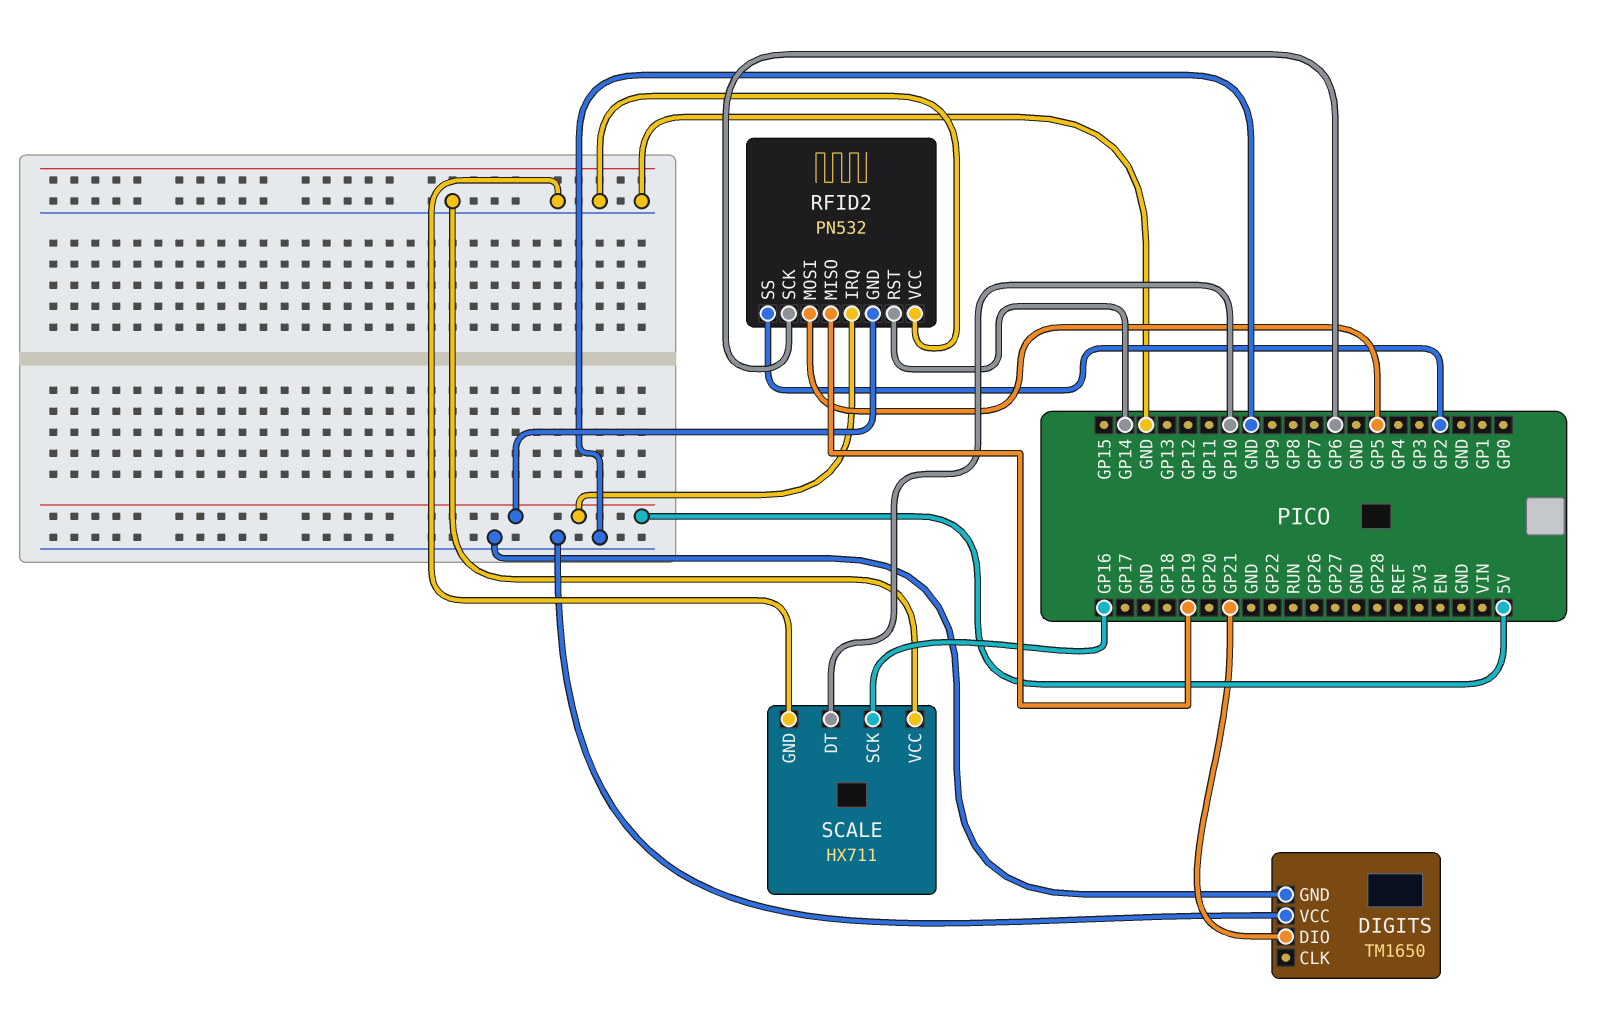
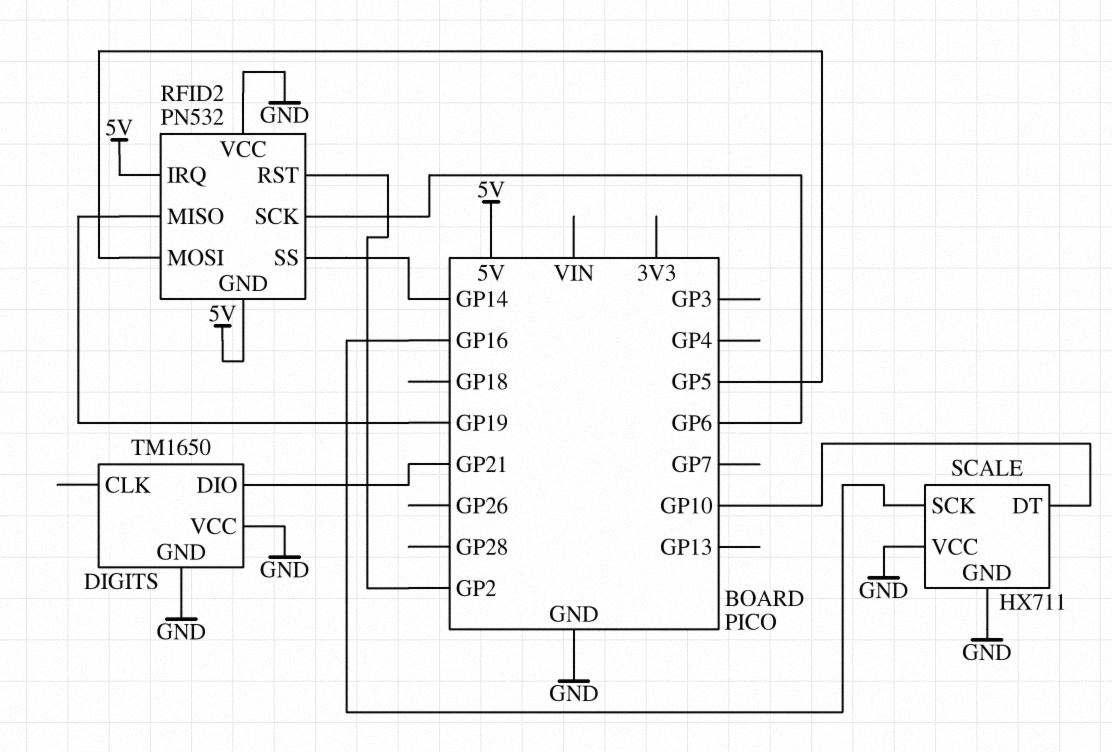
RFID2 pin RST: GP14 -> GP2
RFID2 pin SS: GP2 -> GP14

